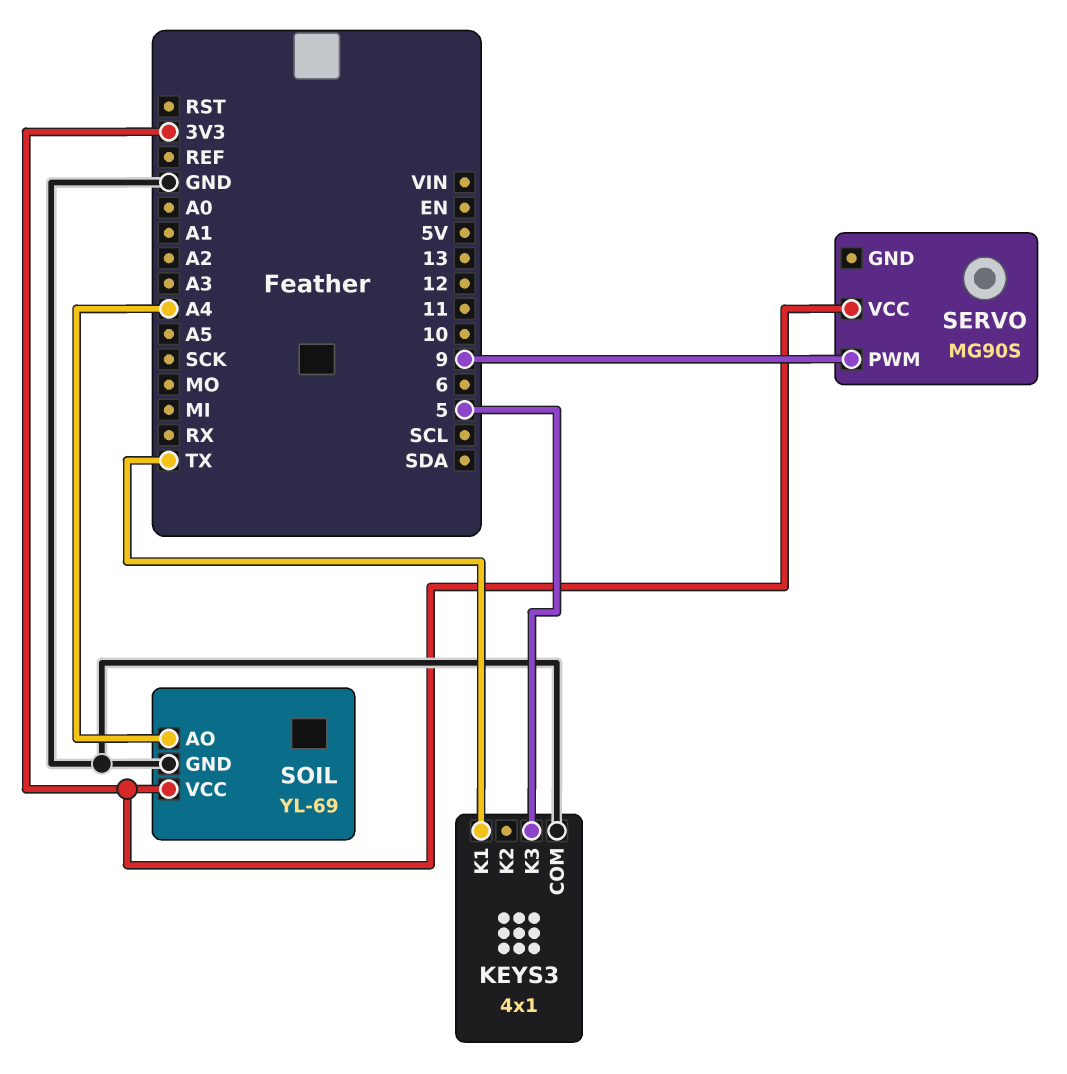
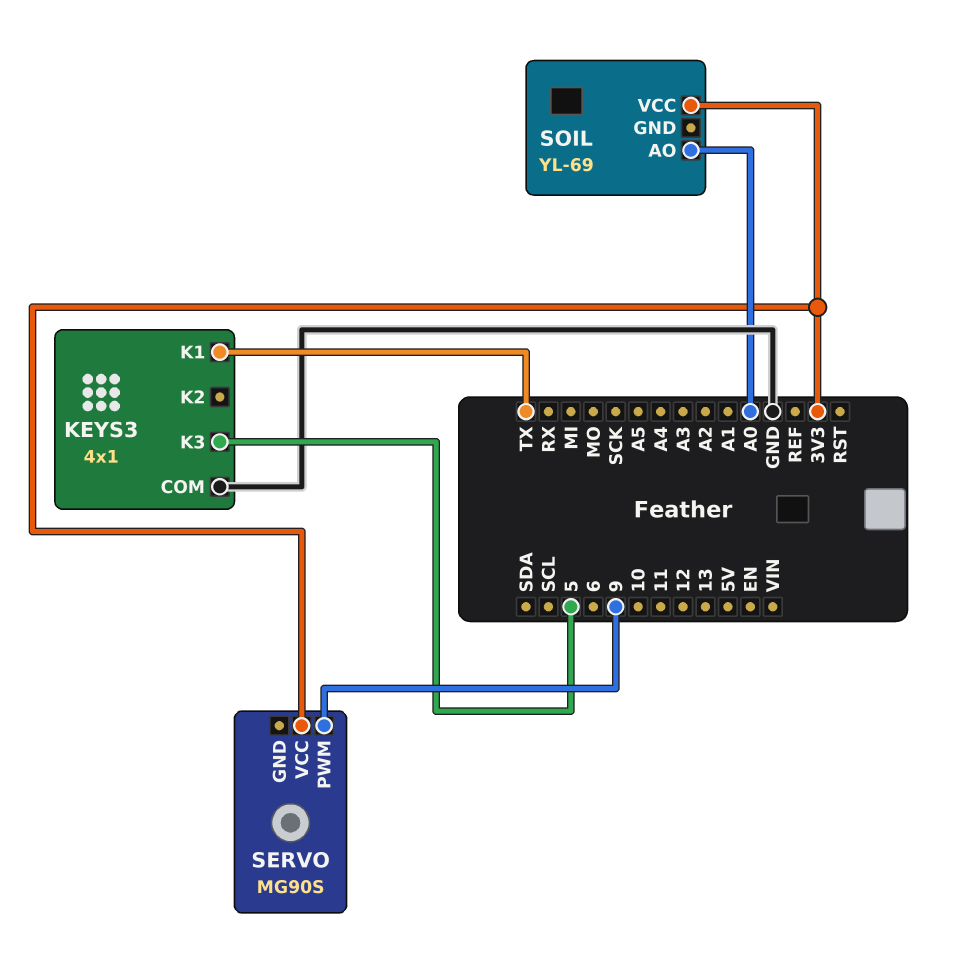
SOIL pin AO: A4 -> A0
SOIL pin GND: GND -> none

